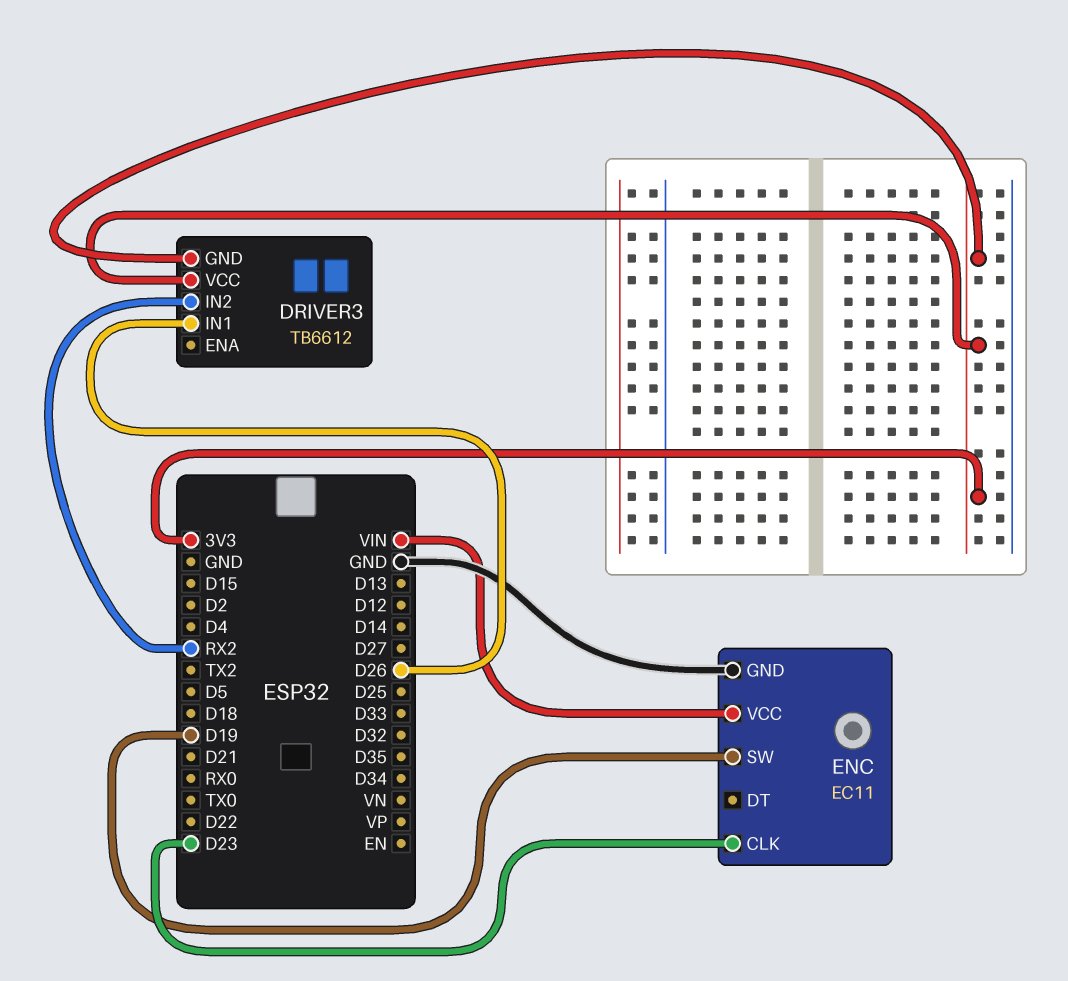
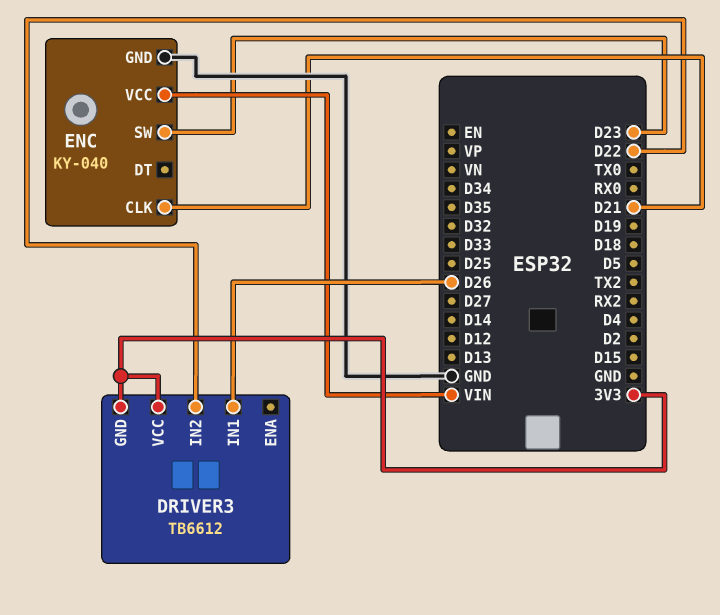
DRIVER3 pin IN2: RX2 -> D22
ENC: EC11 -> KY-040
ENC pin CLK: D23 -> D21
ENC pin SW: D19 -> D23

